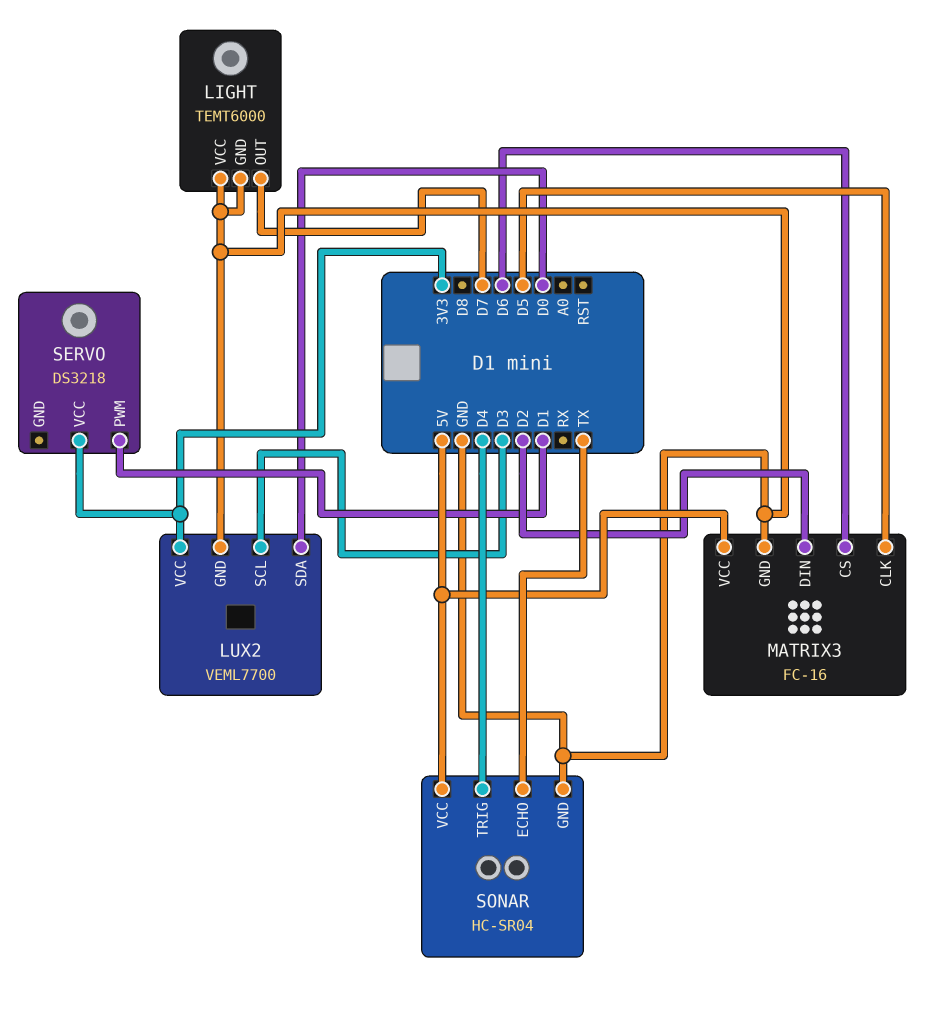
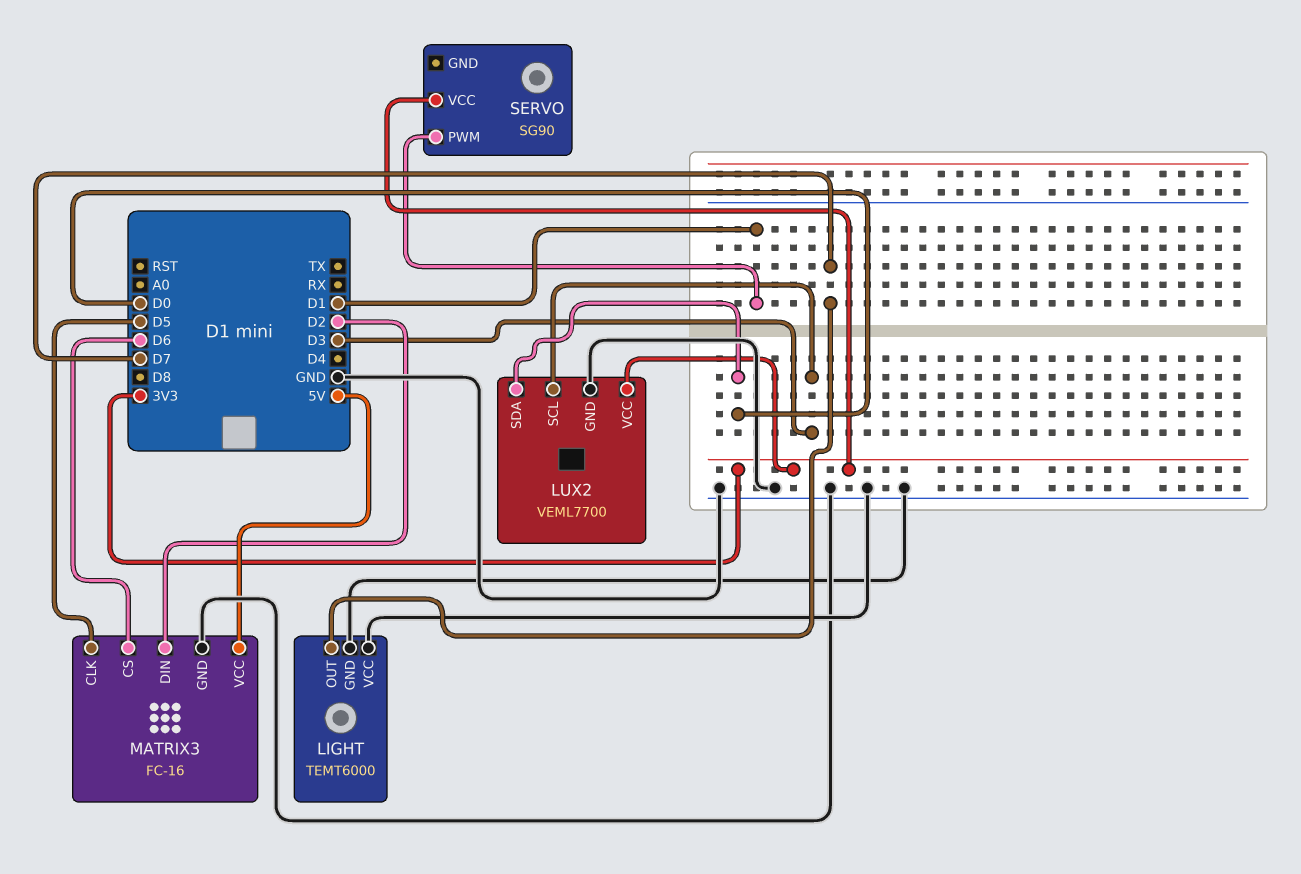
SERVO: DS3218 -> SG90
SONAR: HC-SR04 -> none
SONAR pin ECHO: TX -> none
SONAR pin GND: GND -> none
SONAR pin TRIG: D4 -> none
SONAR pin VCC: 5V -> none

